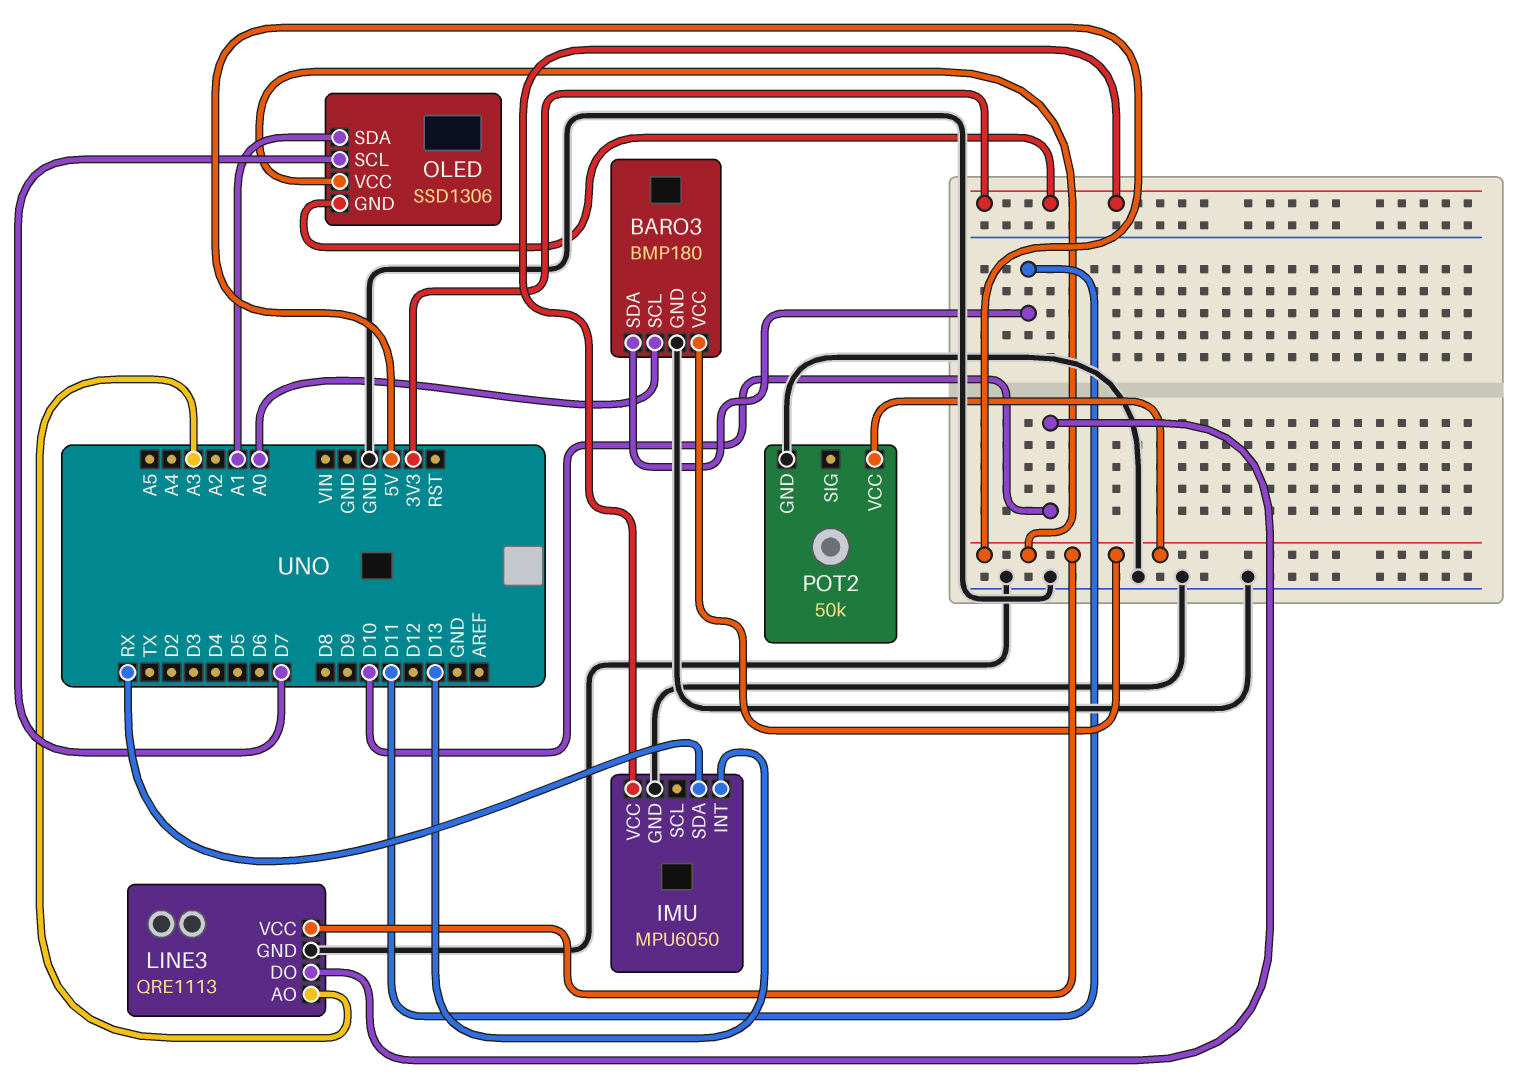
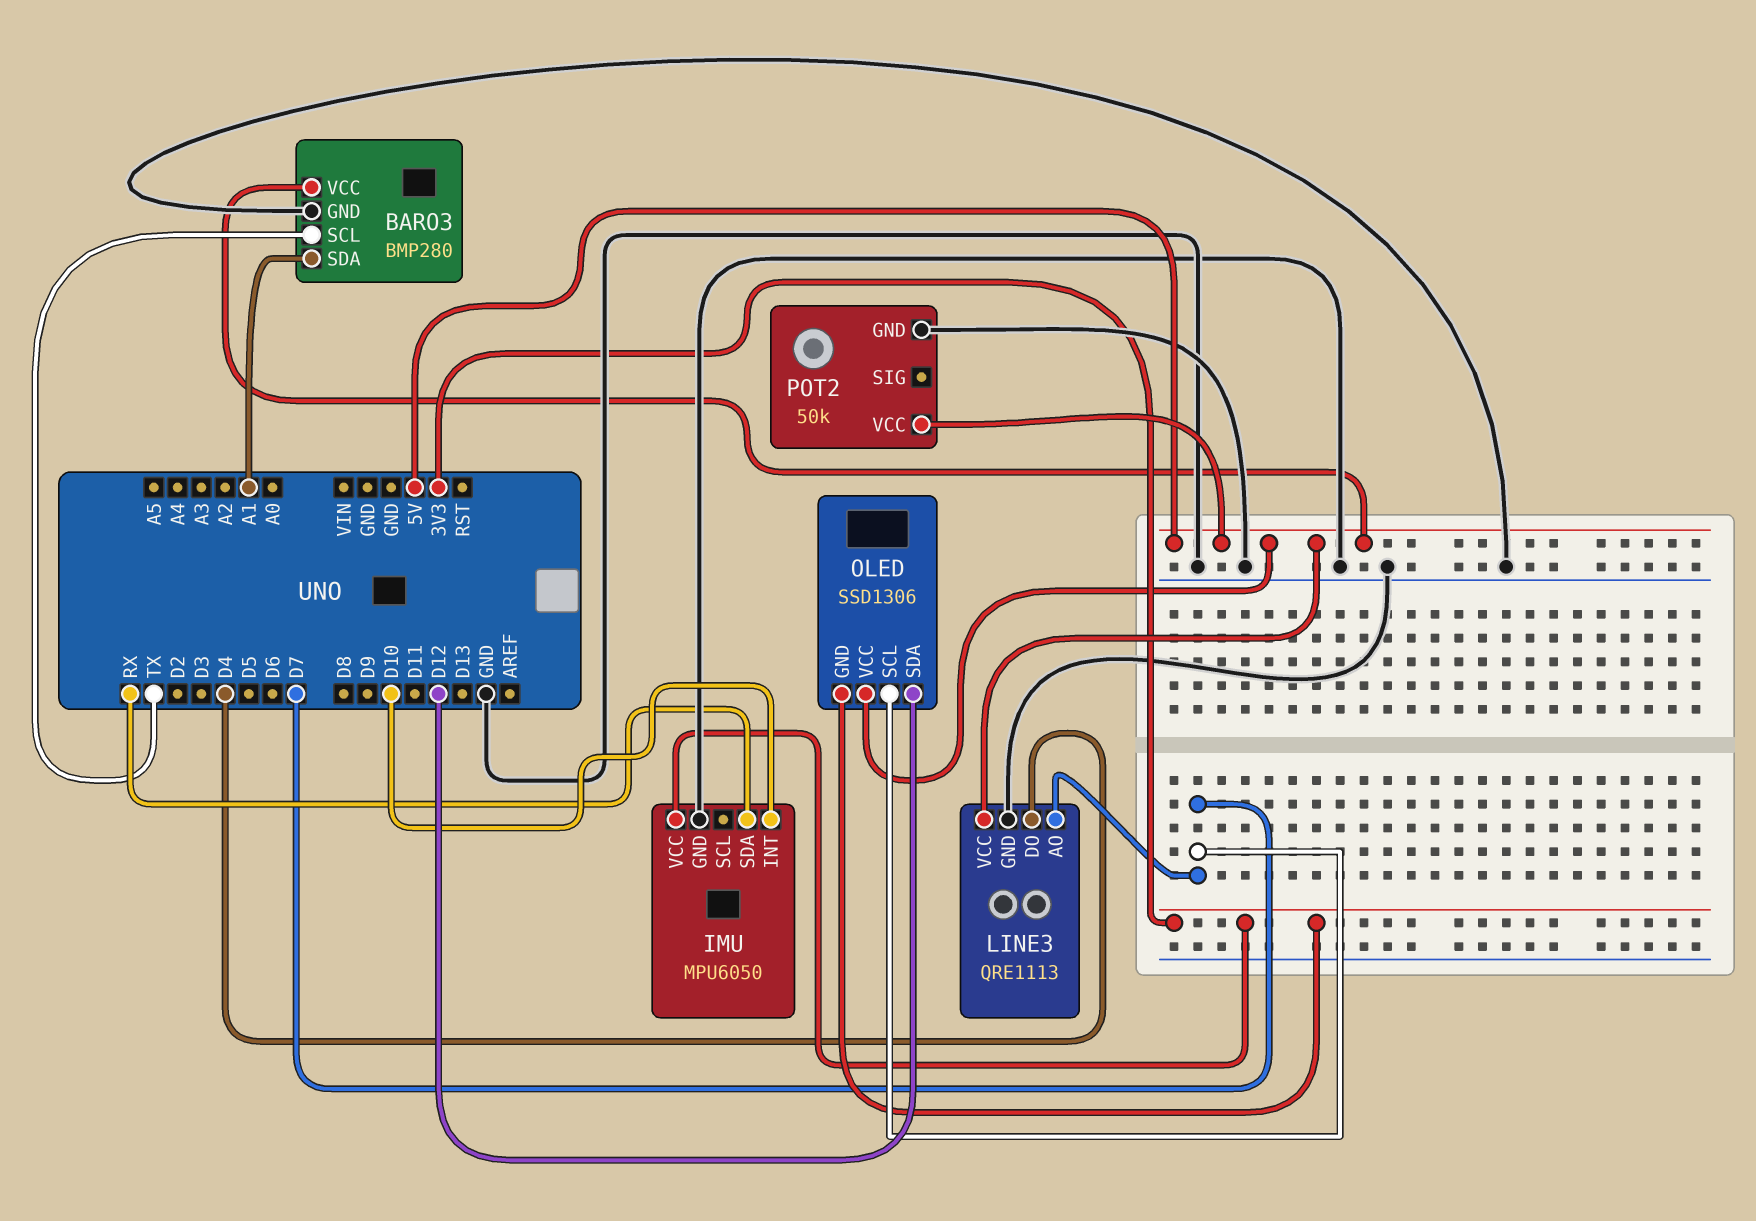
BARO3: BMP180 -> BMP280
BARO3 pin SCL: A0 -> TX
BARO3 pin SDA: D11 -> A1
IMU pin INT: D13 -> D10
LINE3 pin AO: A3 -> D7
LINE3 pin DO: D10 -> D4
OLED pin SDA: A1 -> D12

